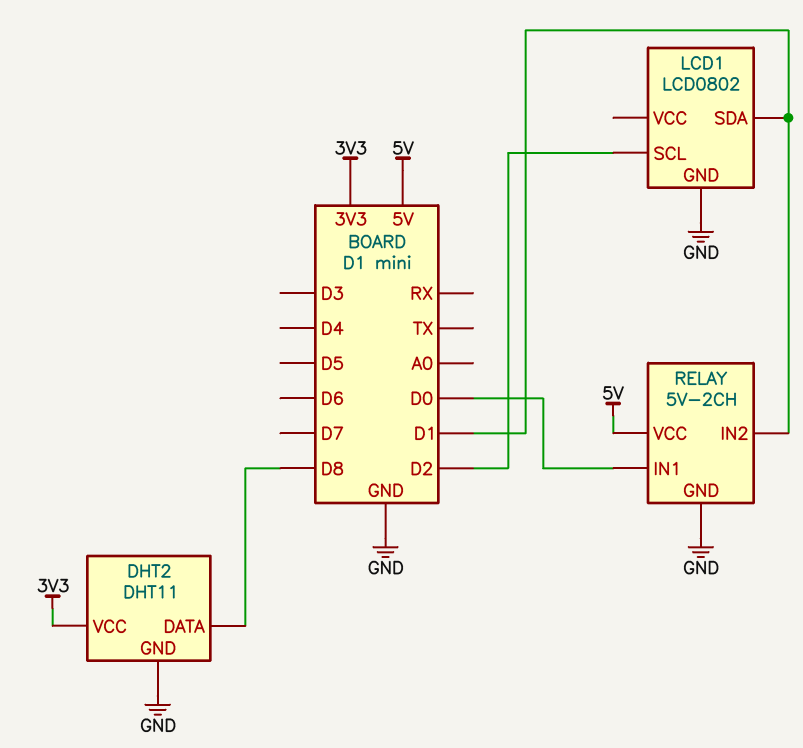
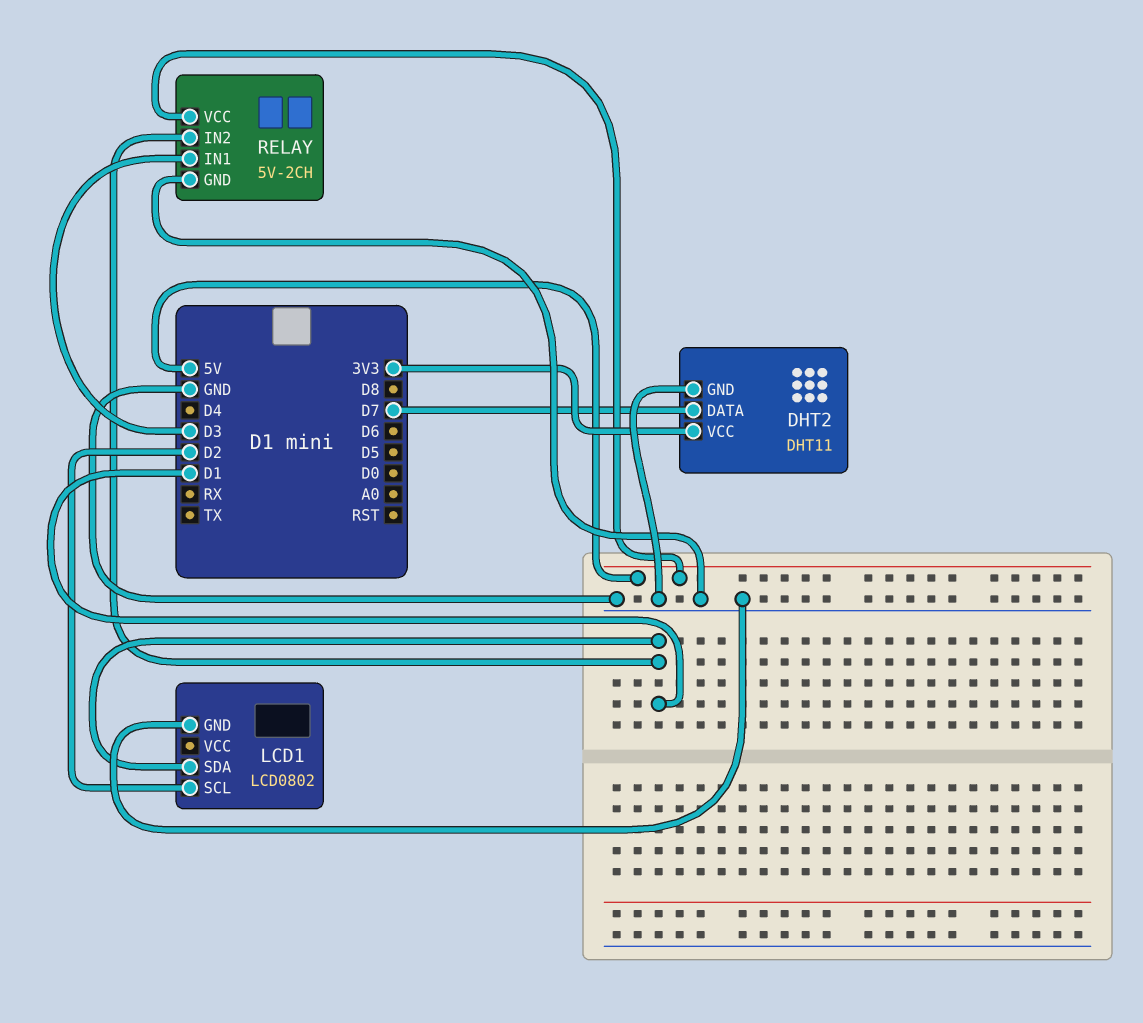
DHT2 pin DATA: D8 -> D7
RELAY pin IN1: D0 -> D3

